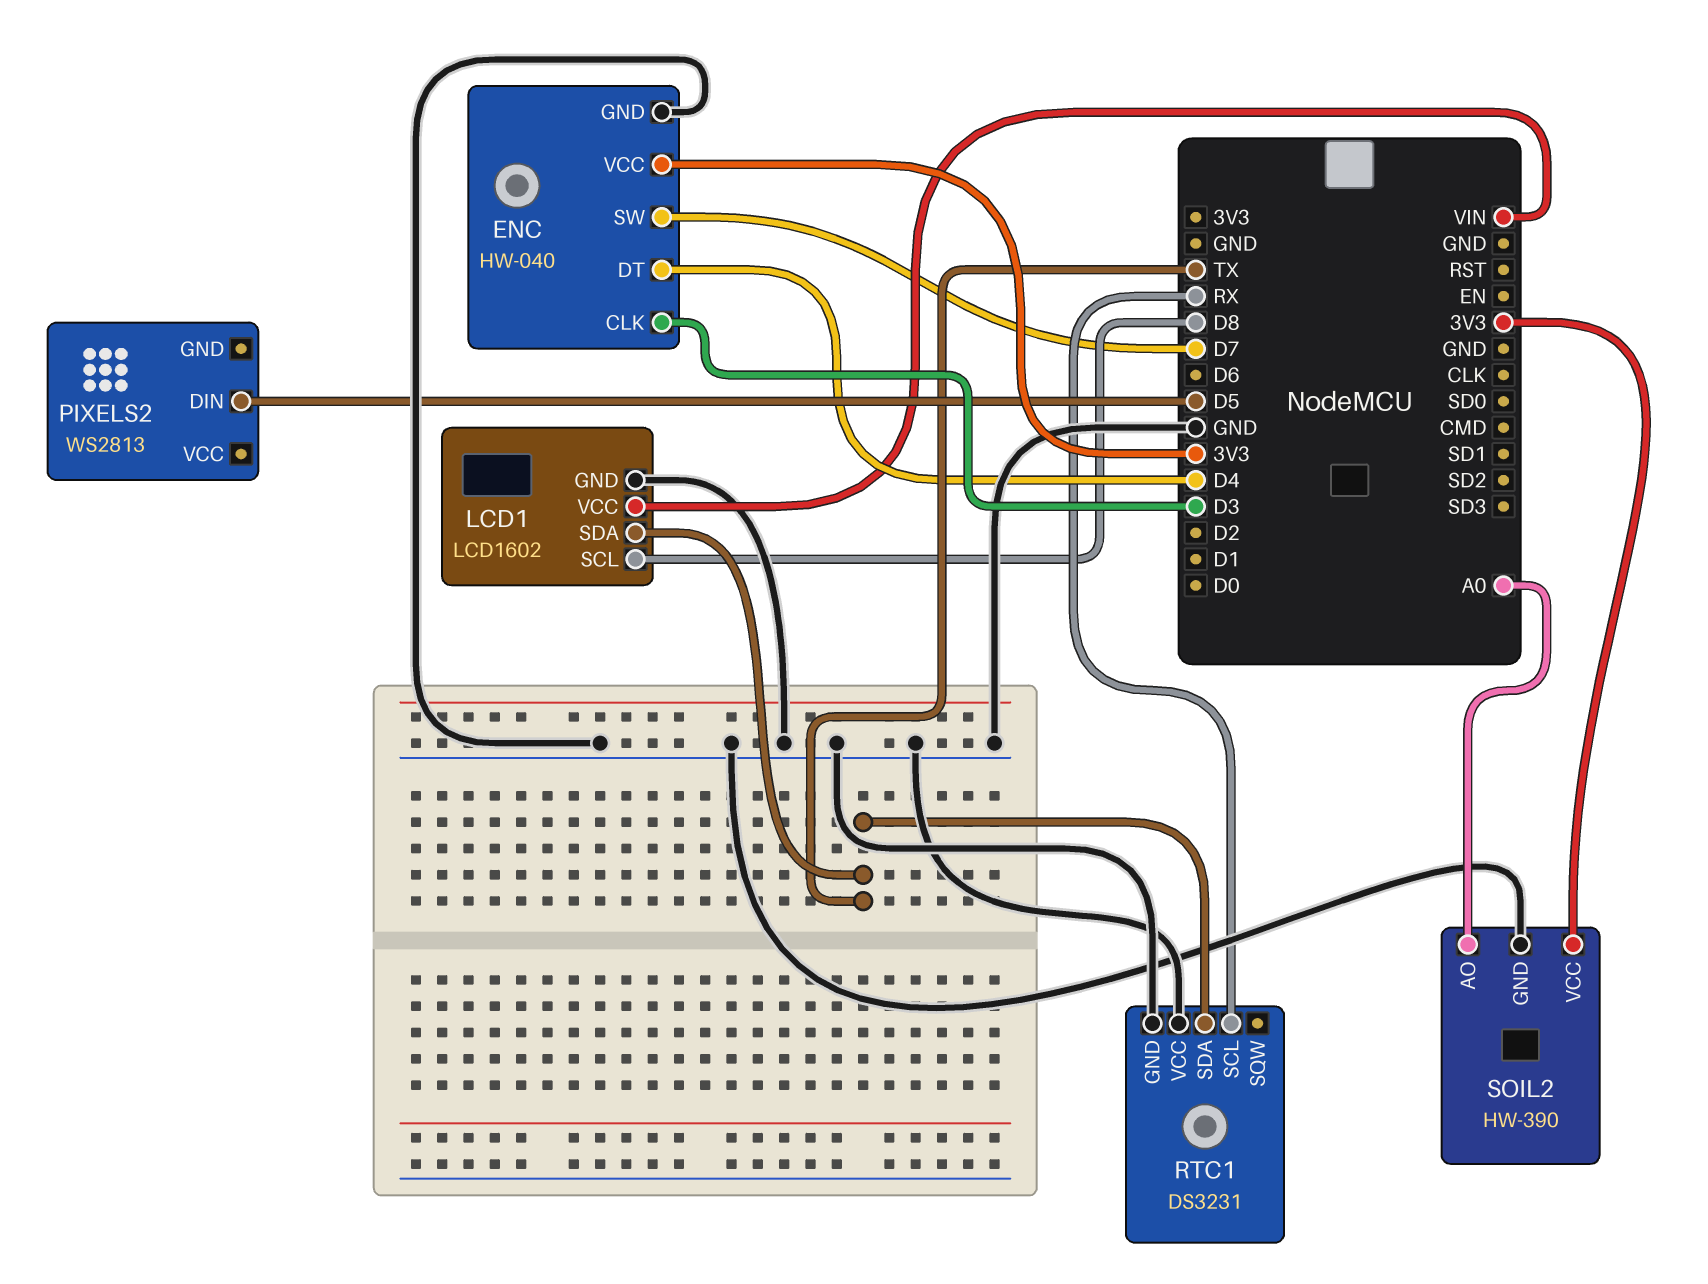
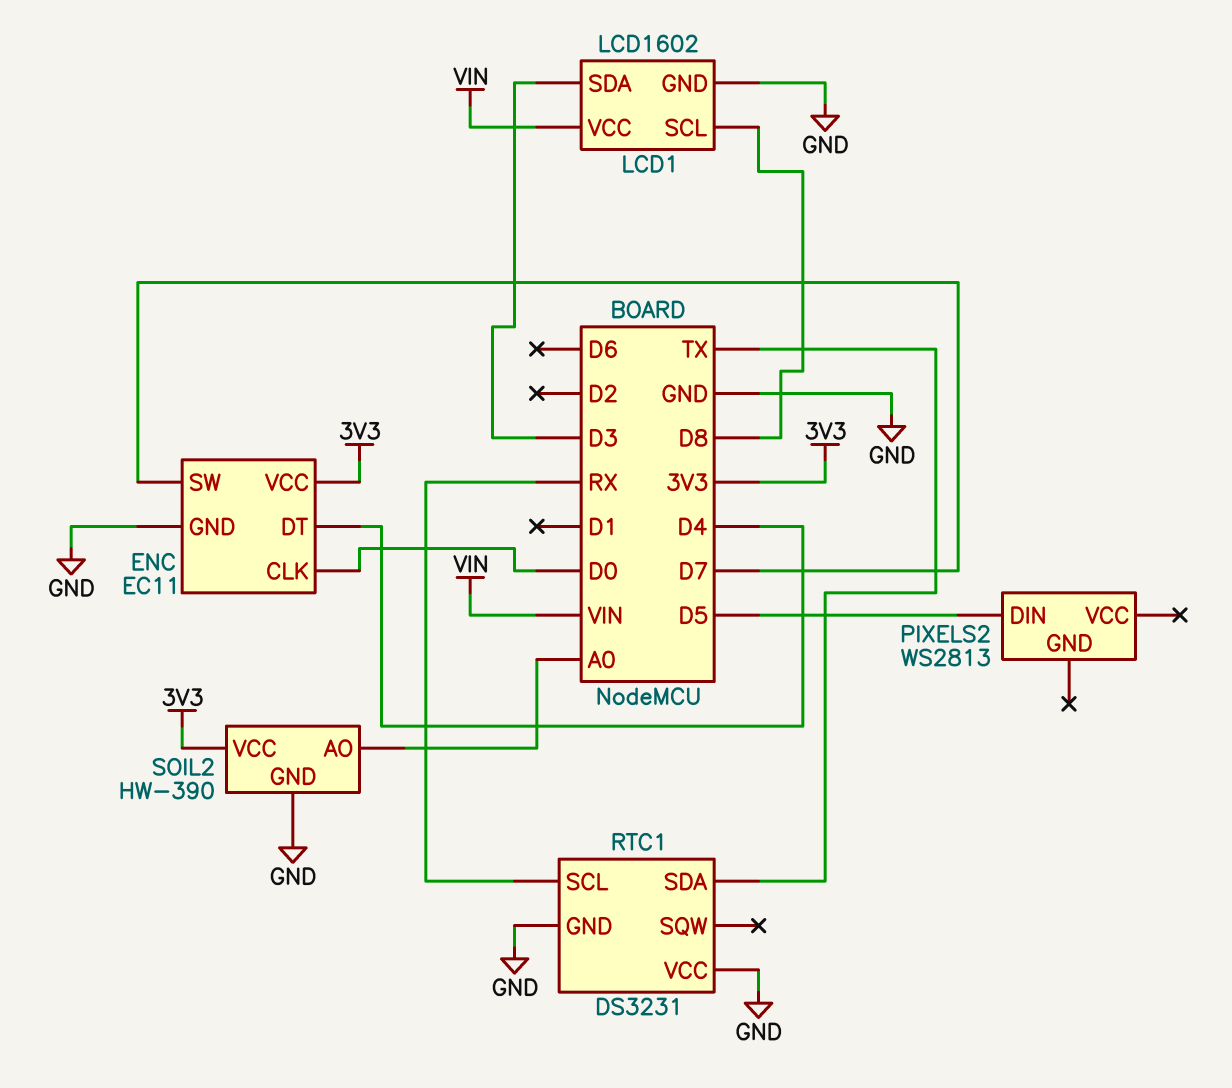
ENC: HW-040 -> EC11
ENC pin CLK: D3 -> D0
LCD1 pin SDA: TX -> D3

